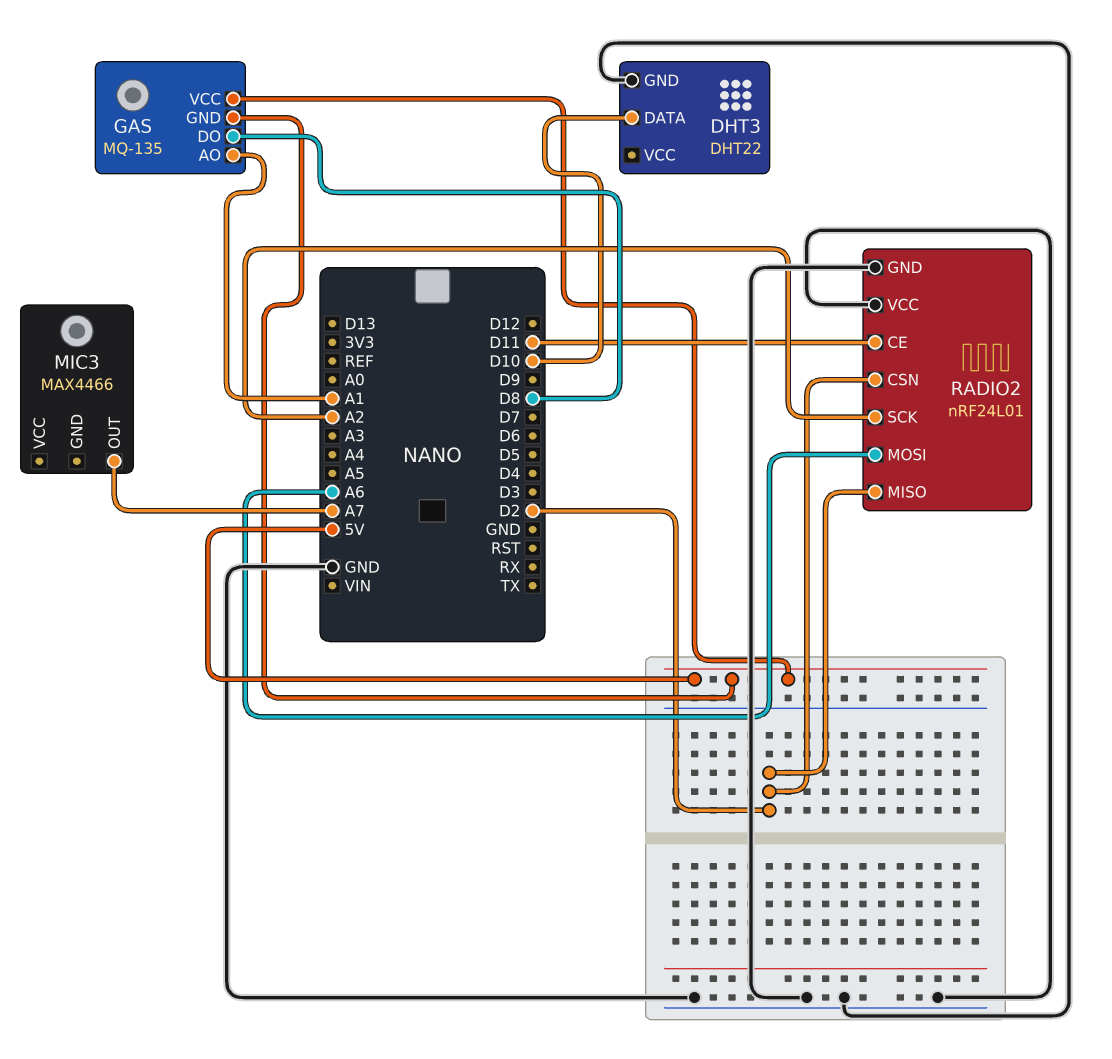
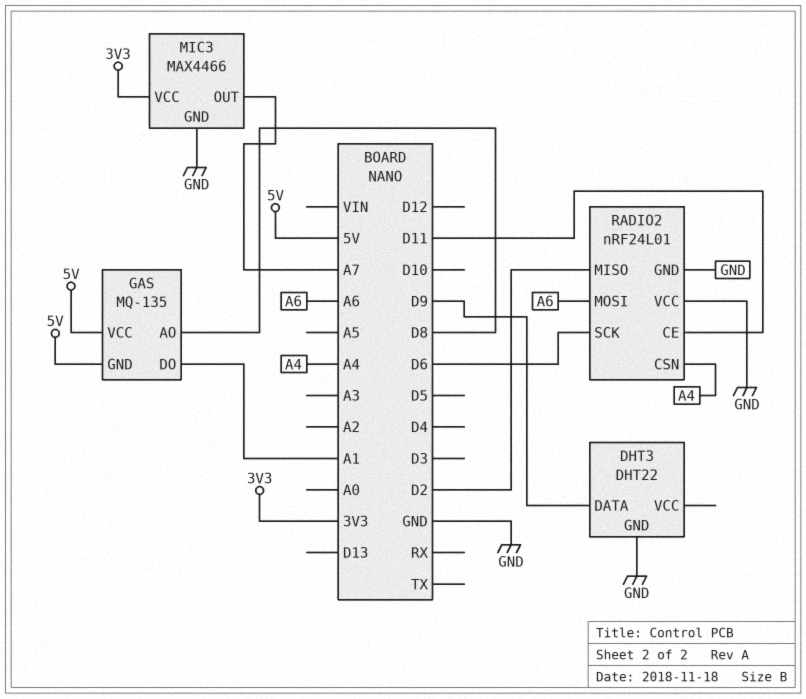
DHT3 pin DATA: D10 -> D9
GAS pin AO: A1 -> D8
GAS pin DO: D8 -> A1
MIC3 pin GND: none -> GND
MIC3 pin VCC: none -> 3V3
RADIO2 pin CSN: D2 -> A4
RADIO2 pin SCK: A2 -> D6

